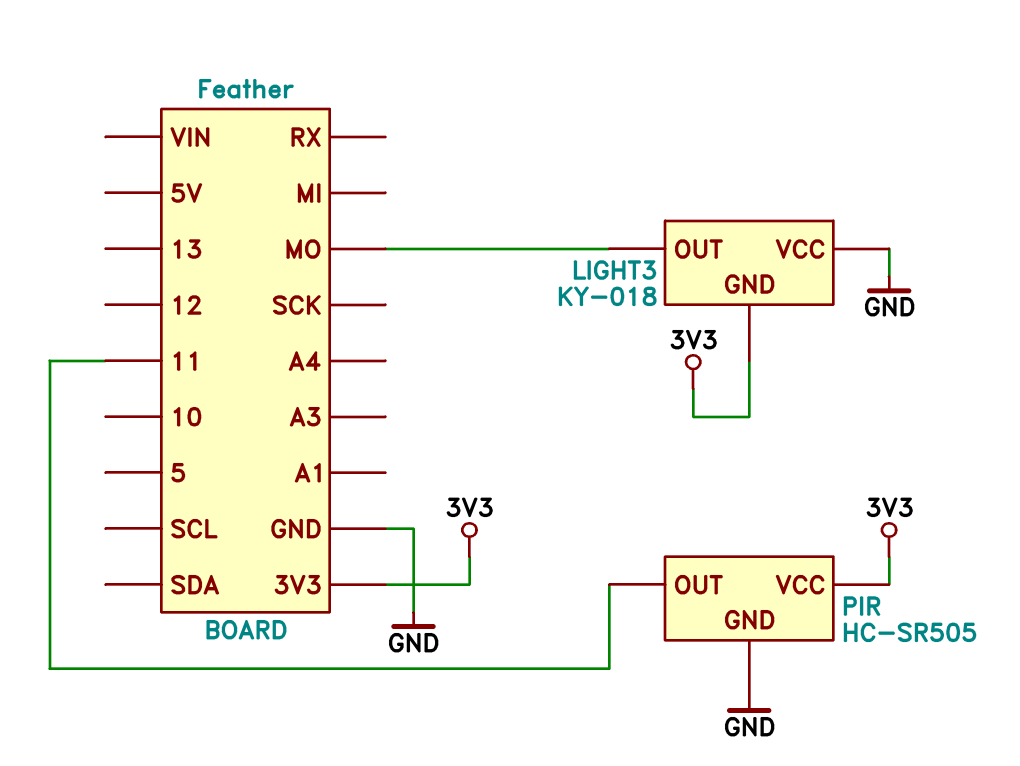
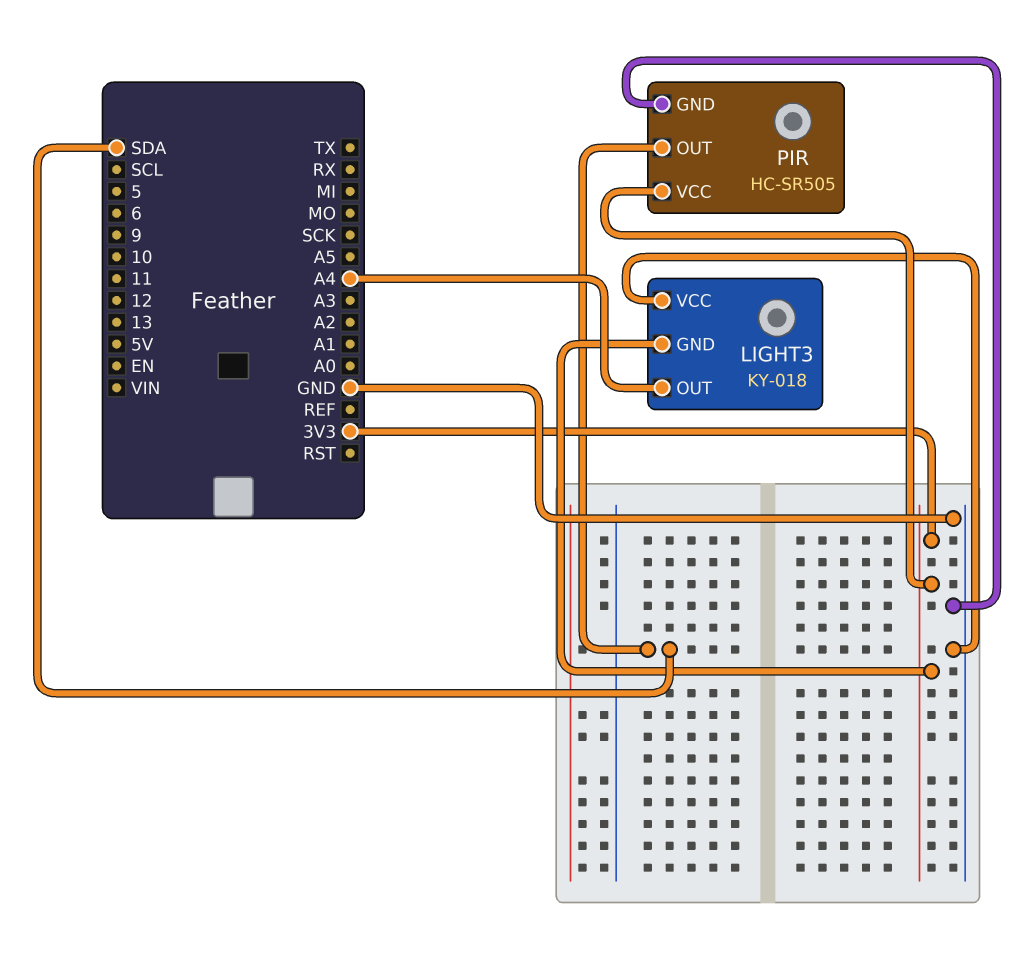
LIGHT3 pin OUT: MO -> A4
PIR pin OUT: 11 -> SDA

